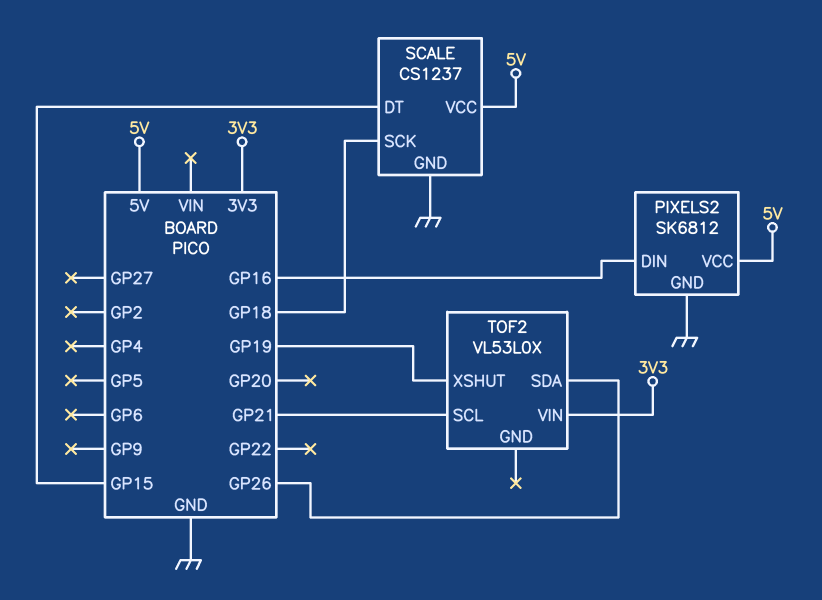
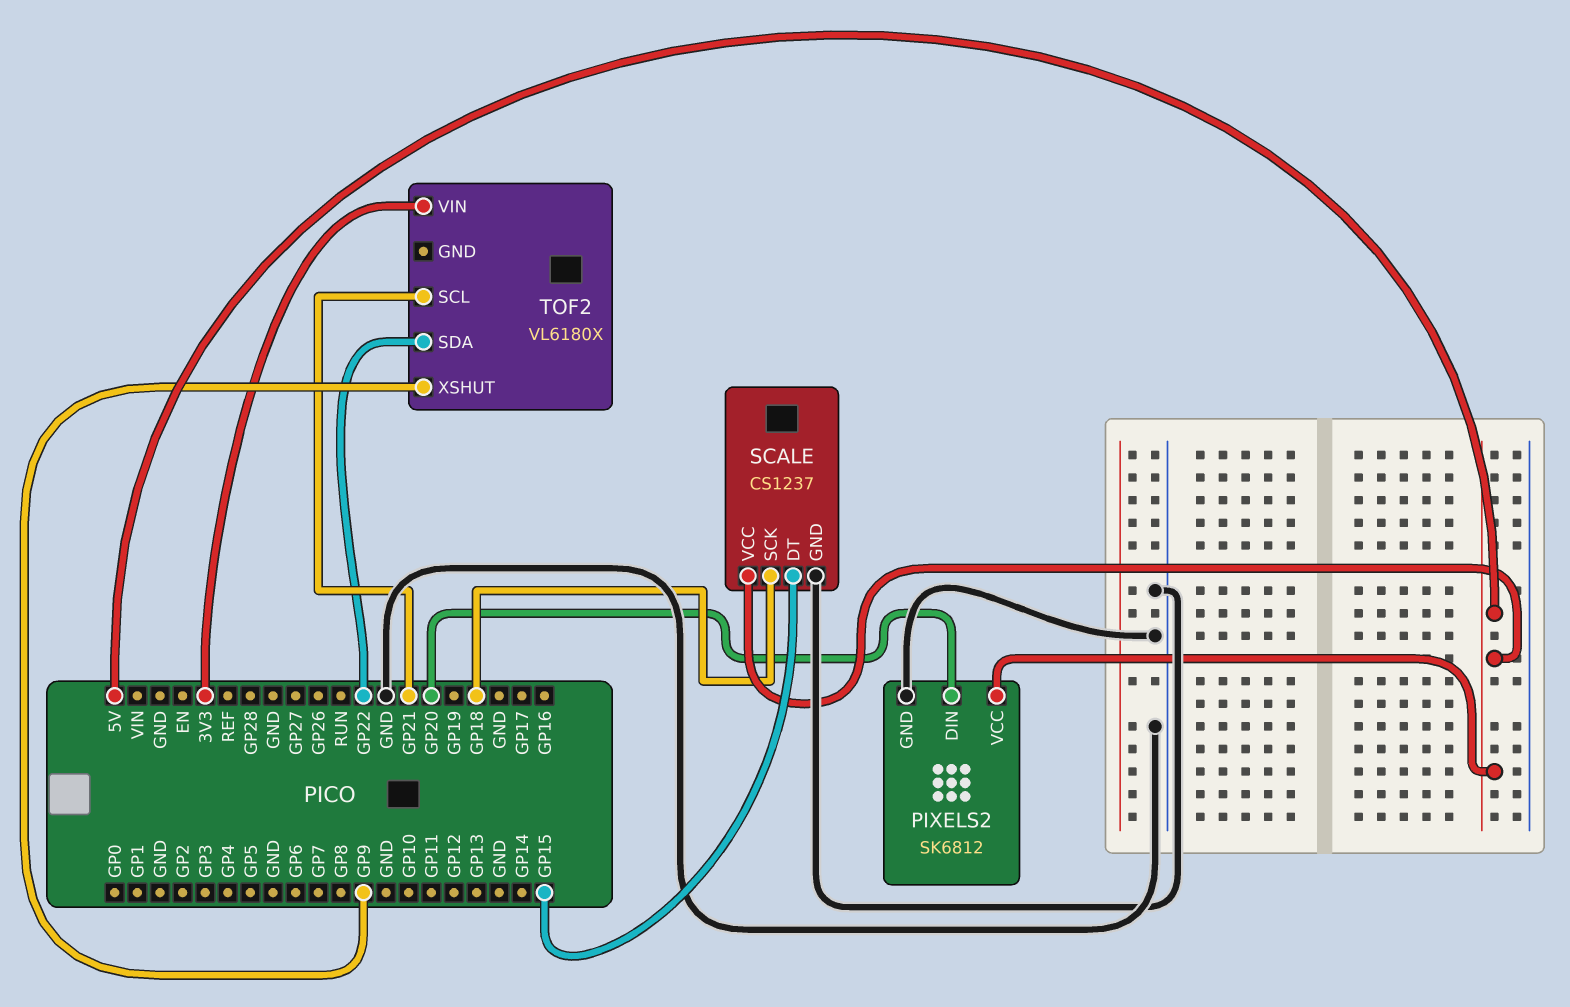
PIXELS2 pin DIN: GP16 -> GP20
TOF2: VL53L0X -> VL6180X
TOF2 pin SDA: GP26 -> GP22
TOF2 pin XSHUT: GP19 -> GP9

